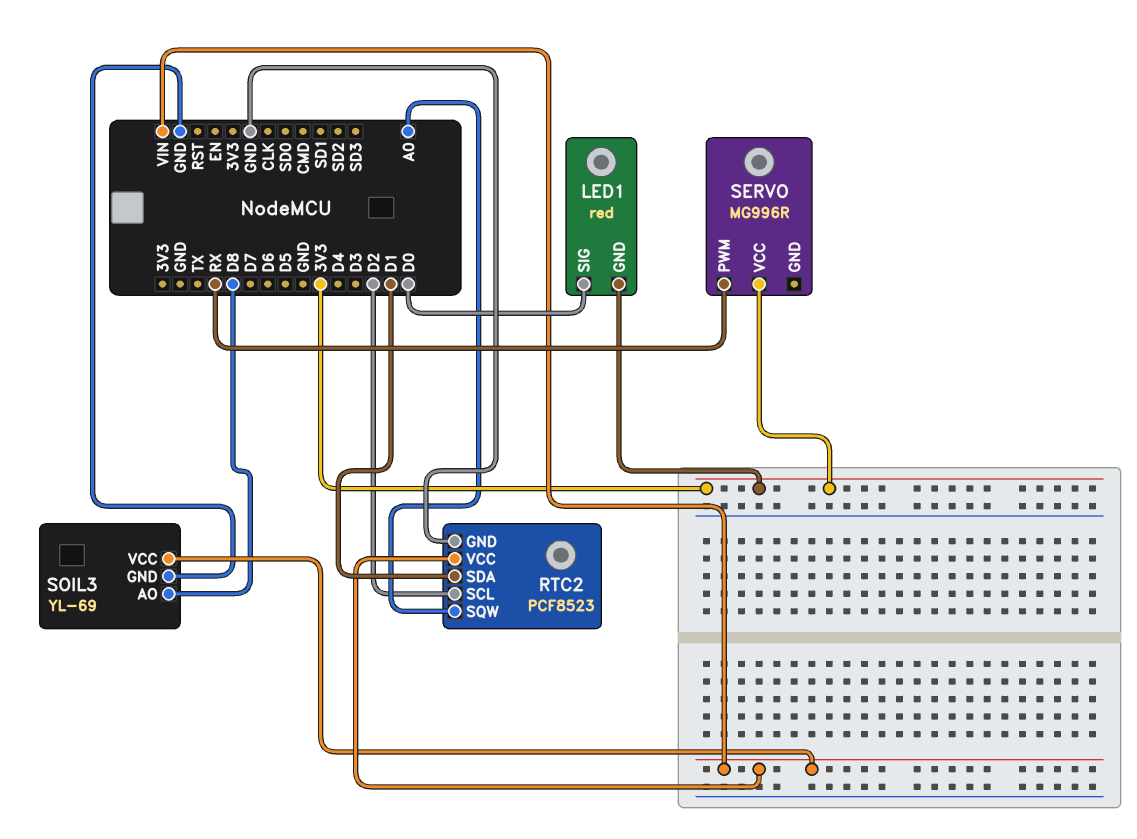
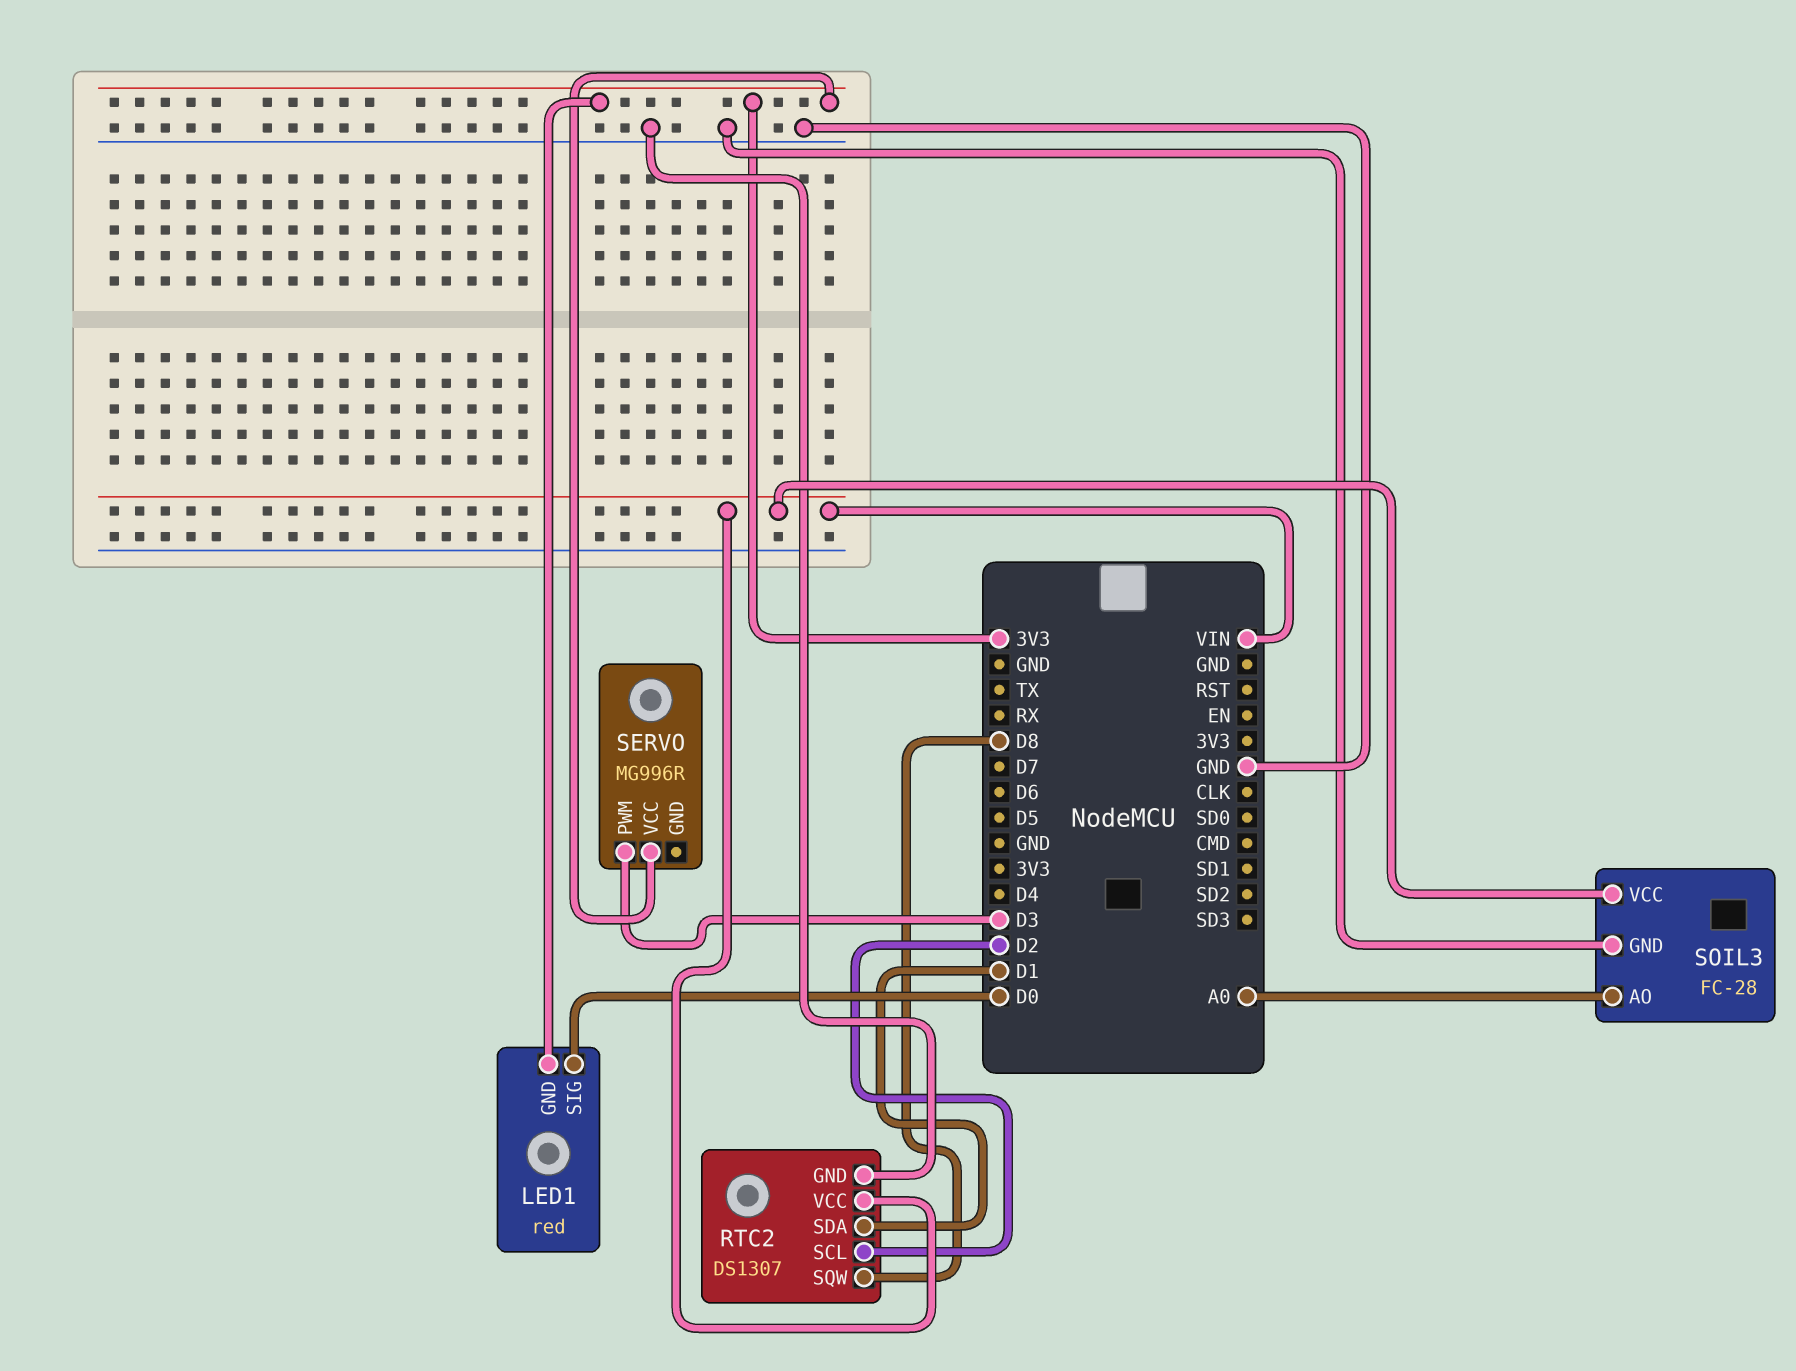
RTC2: PCF8523 -> DS1307
RTC2 pin SQW: A0 -> D8
SERVO pin PWM: RX -> D3
SOIL3: YL-69 -> FC-28
SOIL3 pin AO: D8 -> A0

